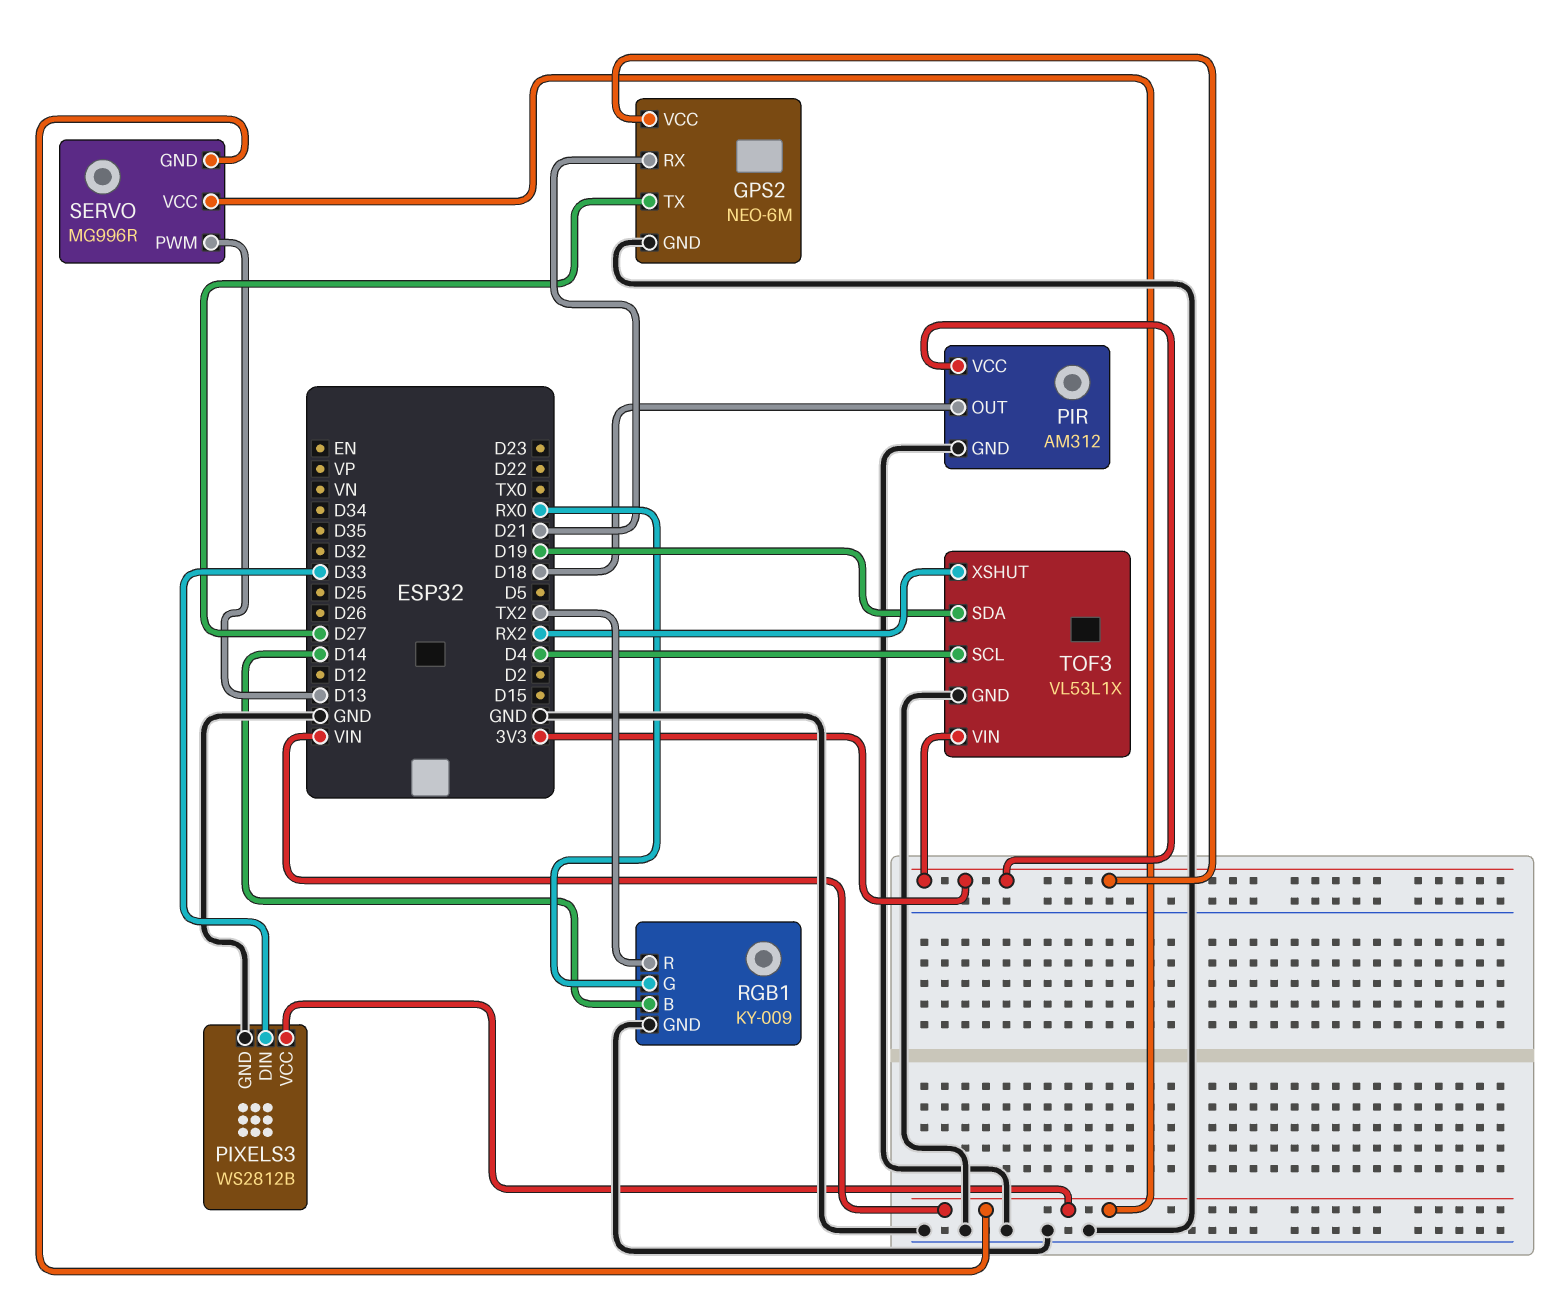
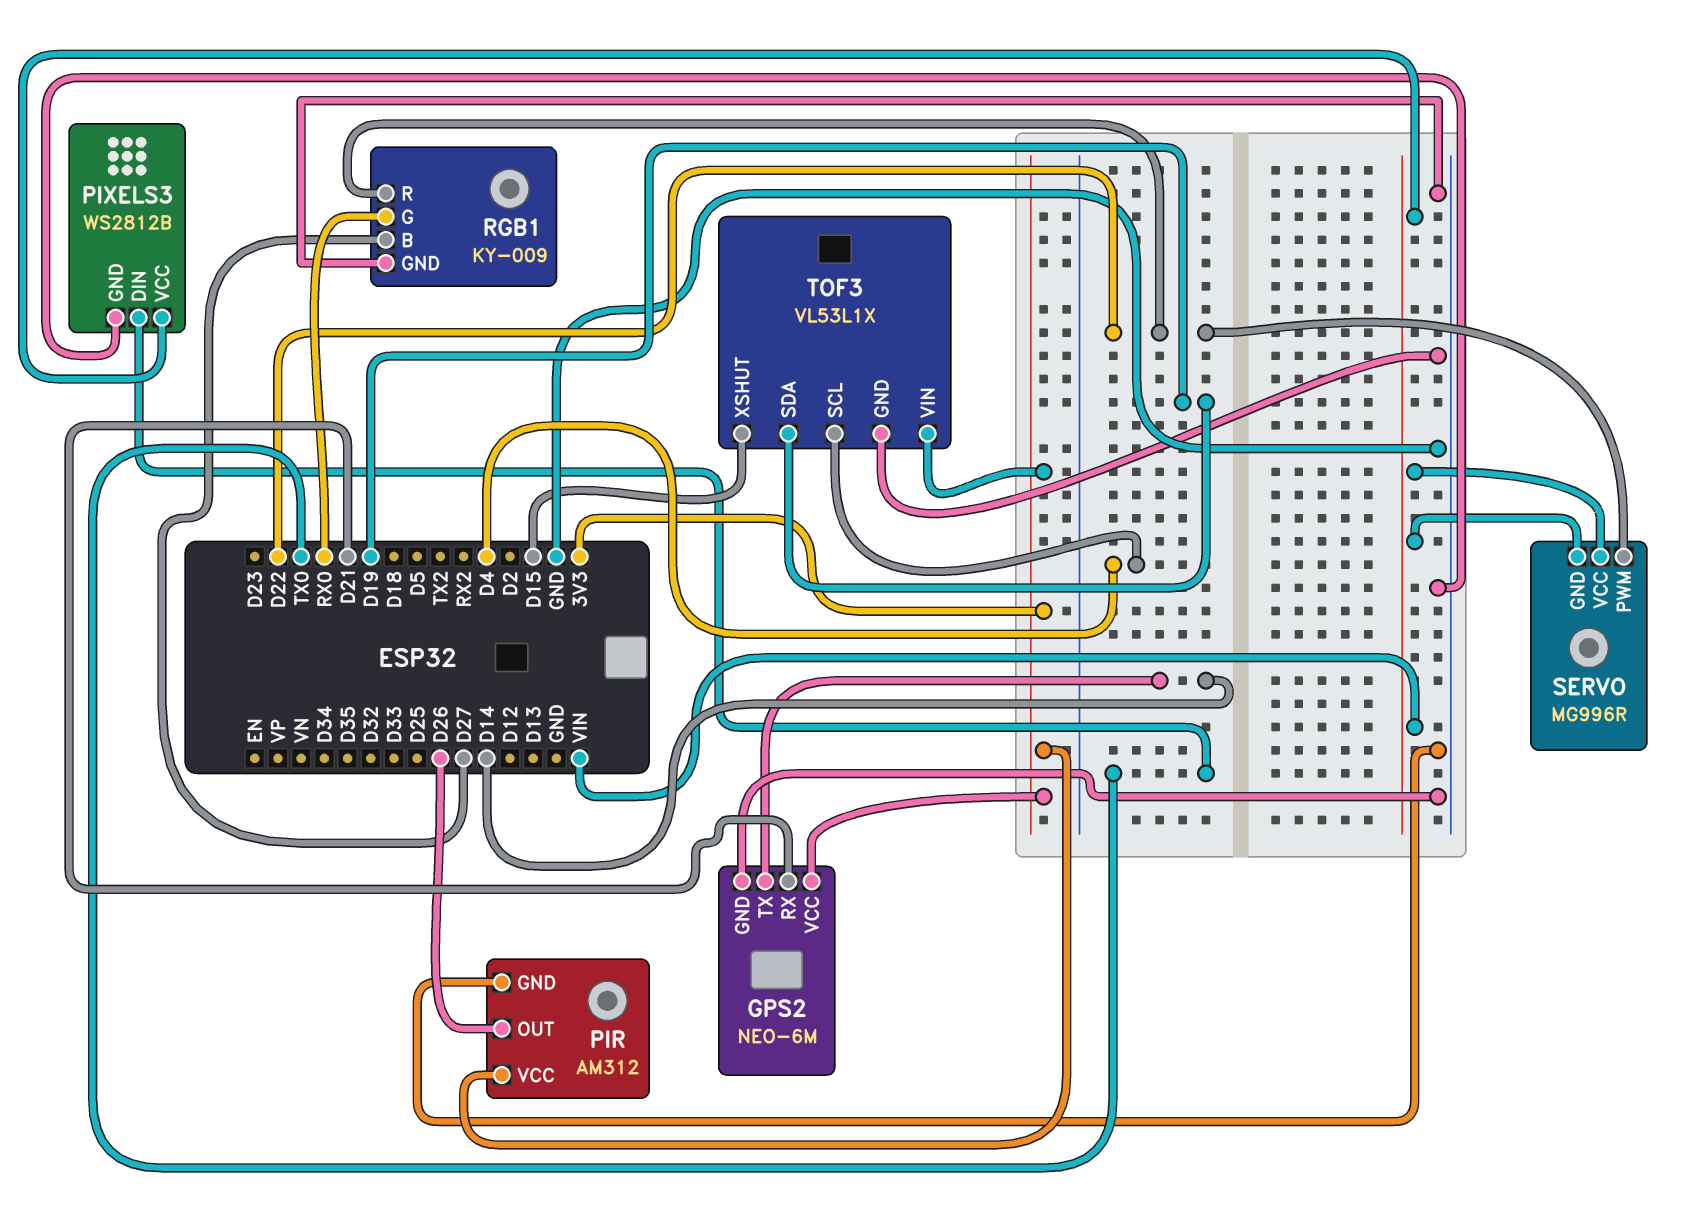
GPS2 pin TX: D27 -> D14
PIR pin OUT: D18 -> D26
PIXELS3 pin DIN: D33 -> TX0
RGB1 pin B: D14 -> D27
RGB1 pin R: TX2 -> D22
SERVO pin PWM: D13 -> D22
TOF3 pin XSHUT: RX2 -> D15

